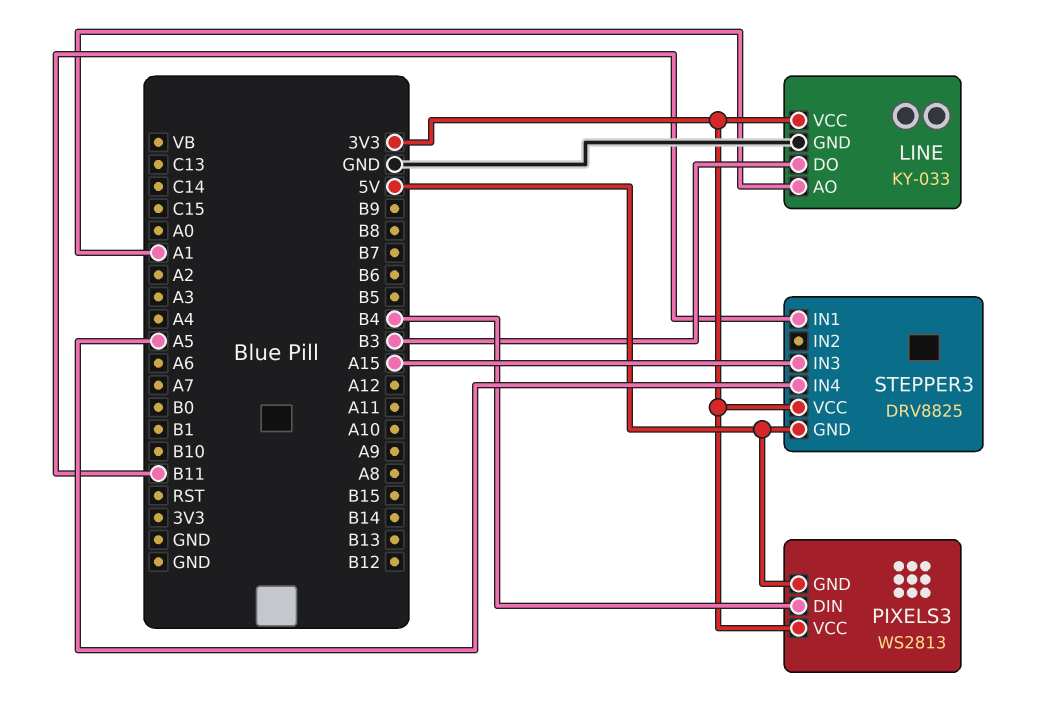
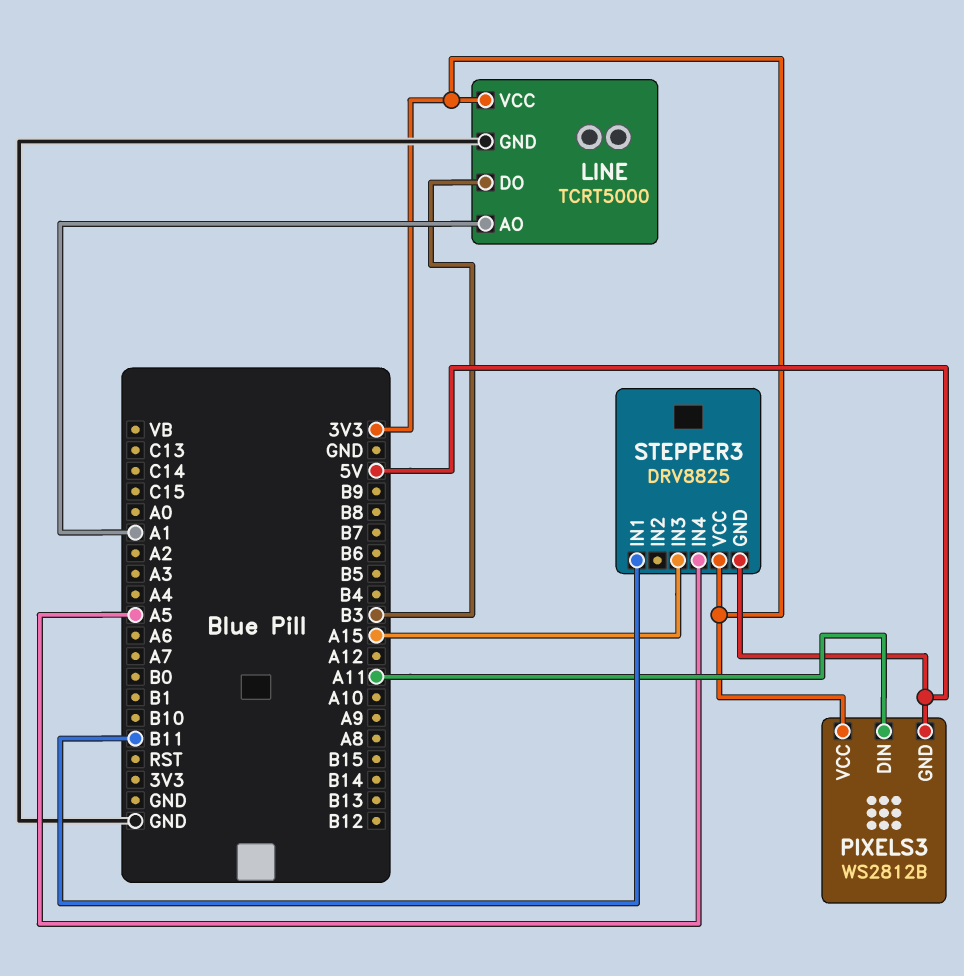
LINE: KY-033 -> TCRT5000
PIXELS3: WS2813 -> WS2812B
PIXELS3 pin DIN: B4 -> A11

